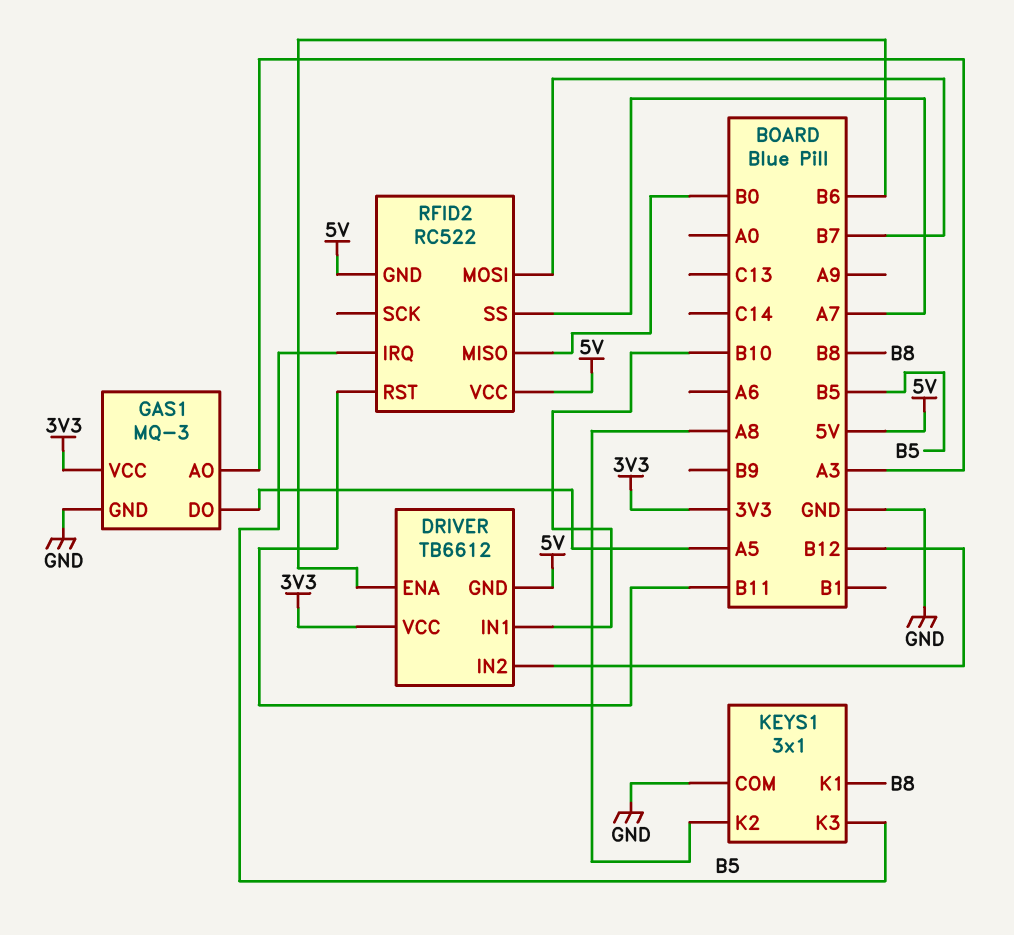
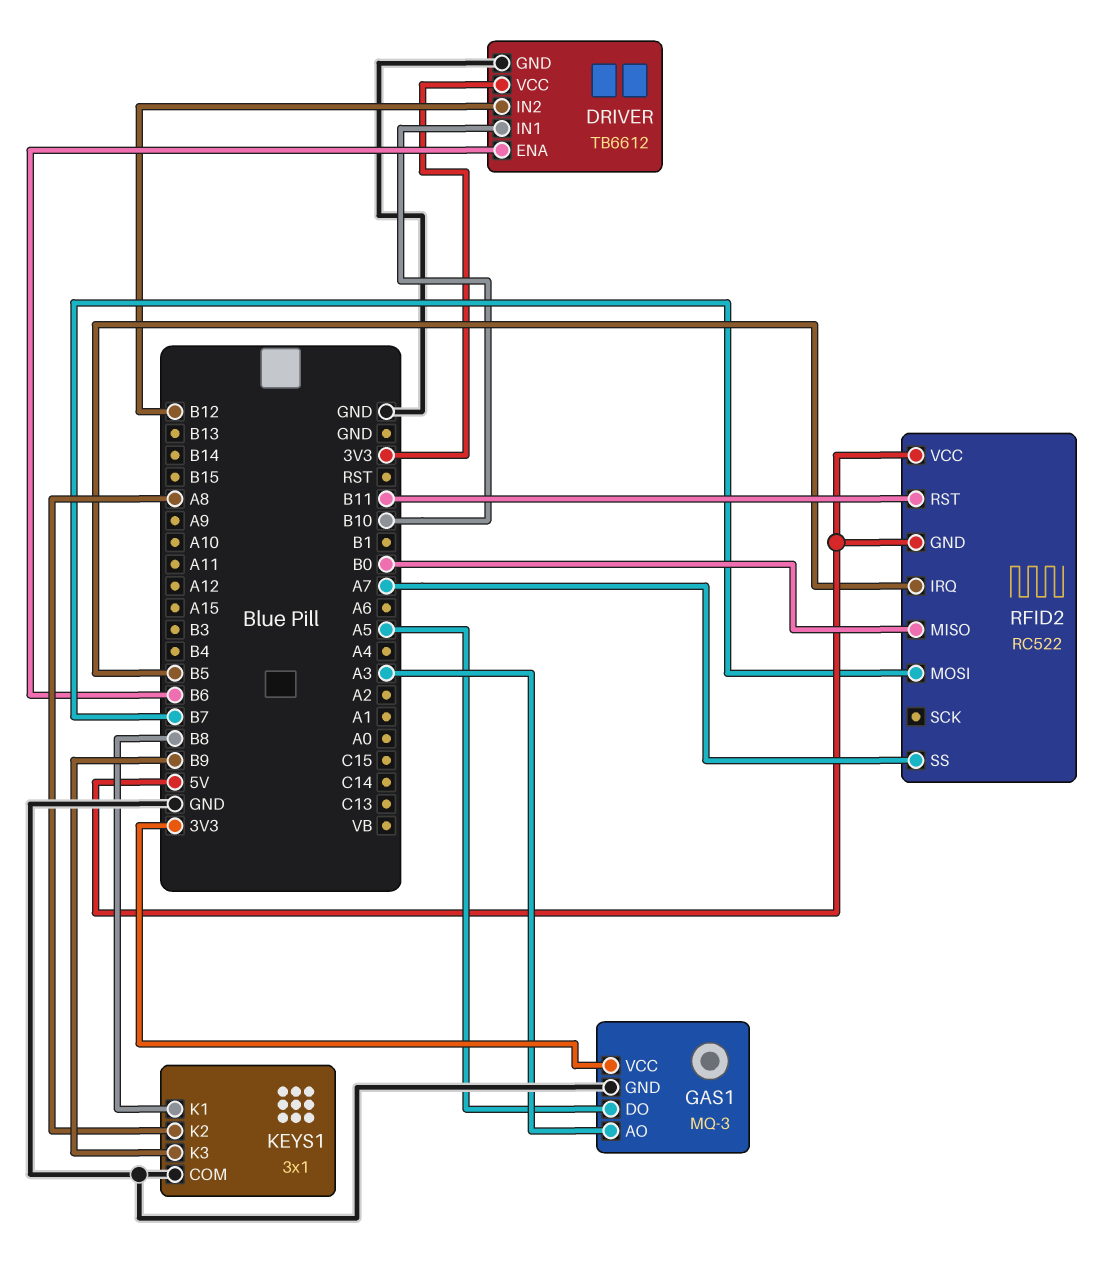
DRIVER pin GND: 5V -> GND
KEYS1 pin K3: B5 -> B9

